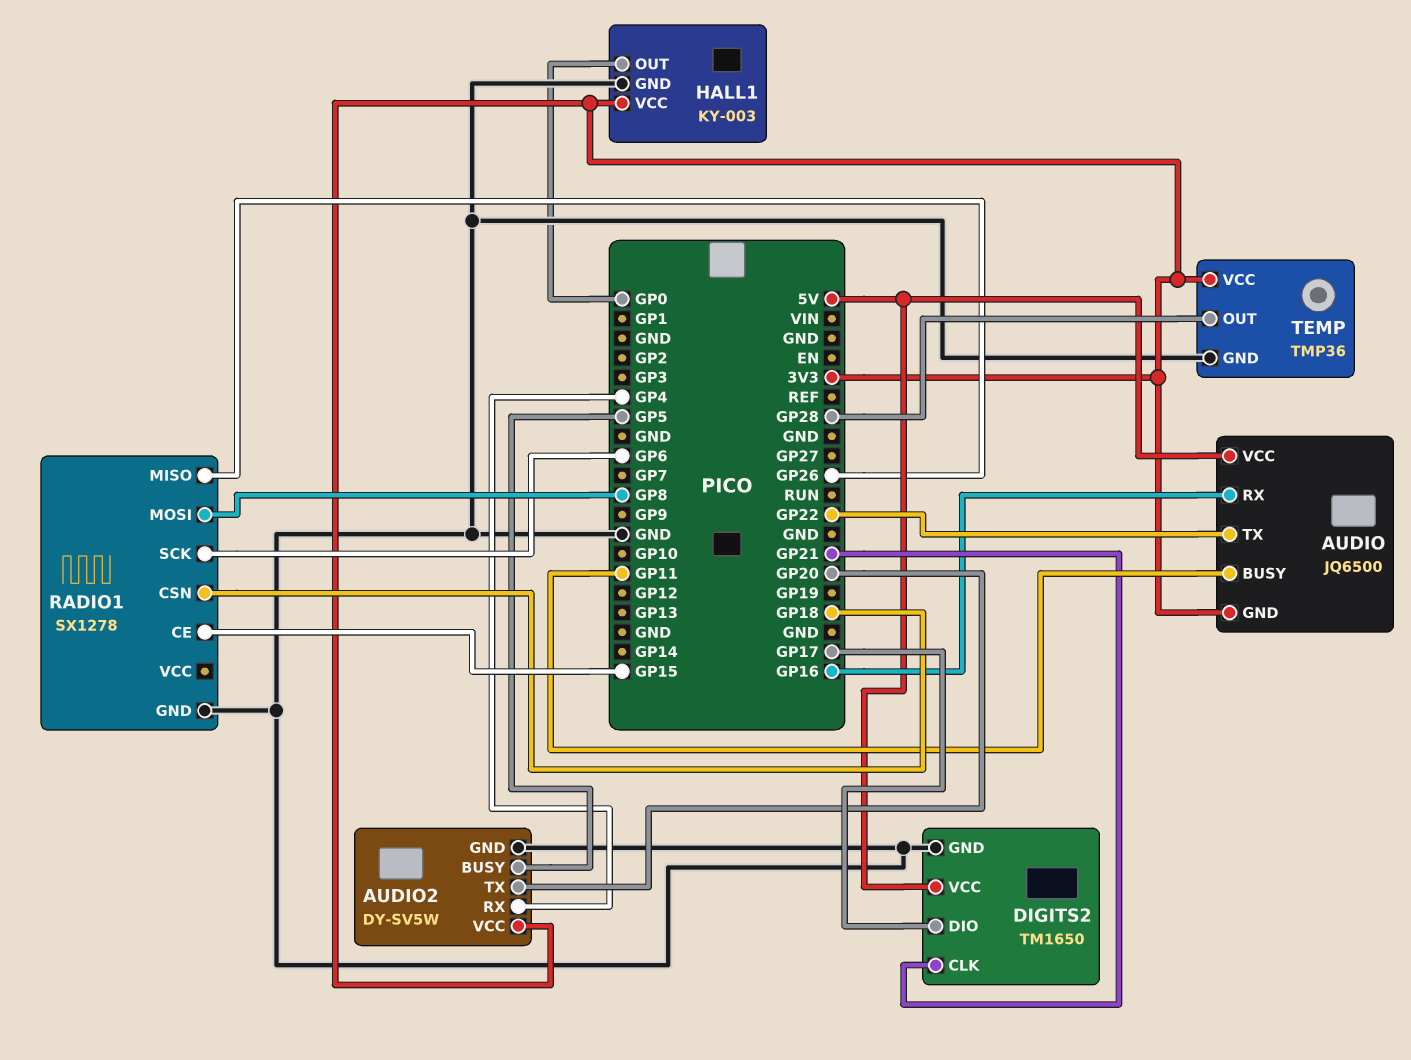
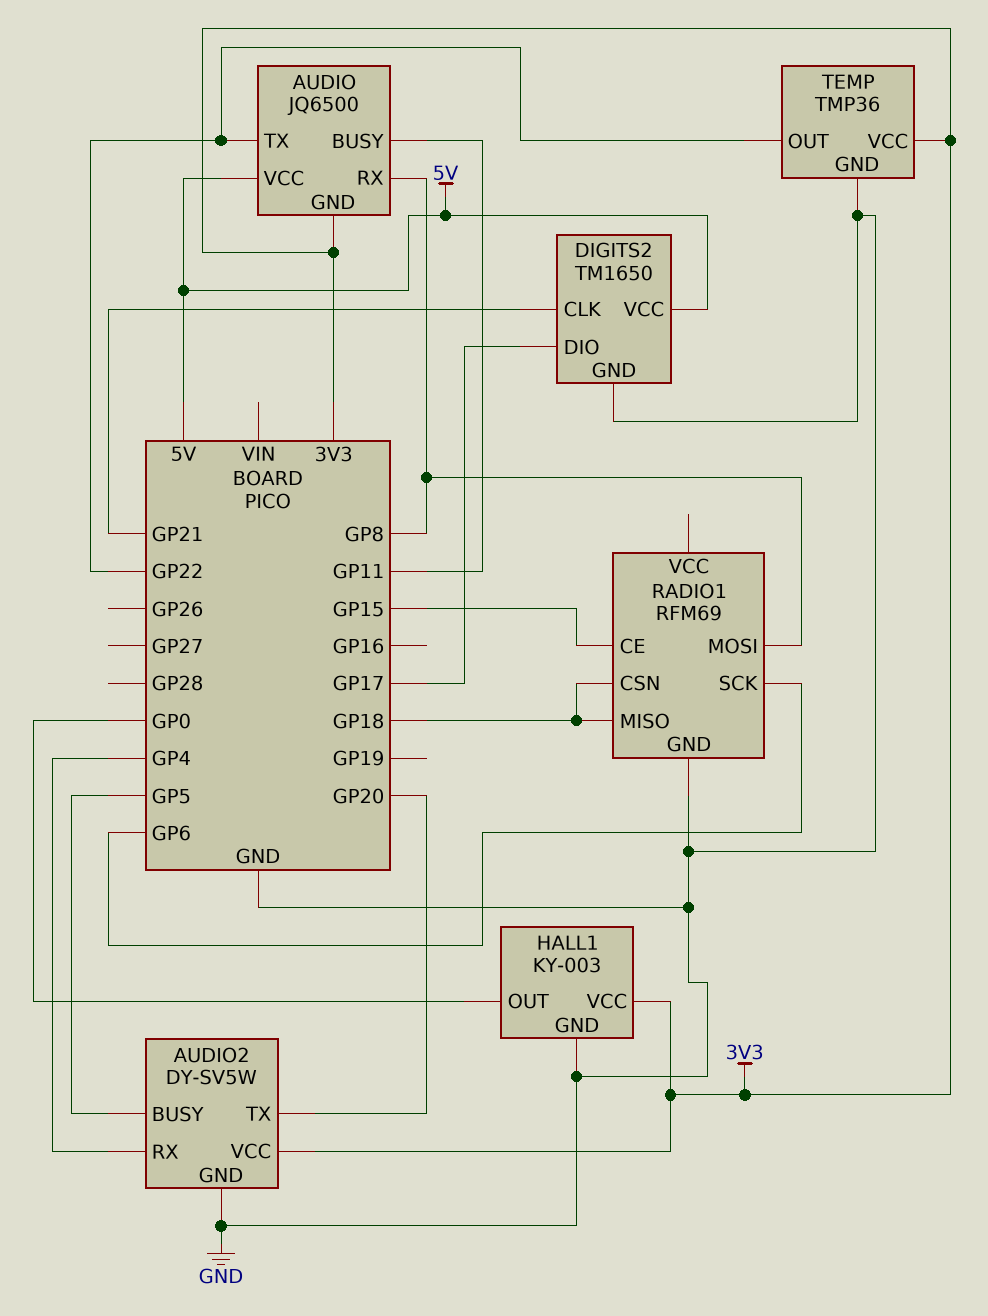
AUDIO pin RX: GP16 -> GP8
RADIO1: SX1278 -> RFM69
RADIO1 pin MISO: GP26 -> GP18
TEMP pin OUT: GP28 -> GP22

